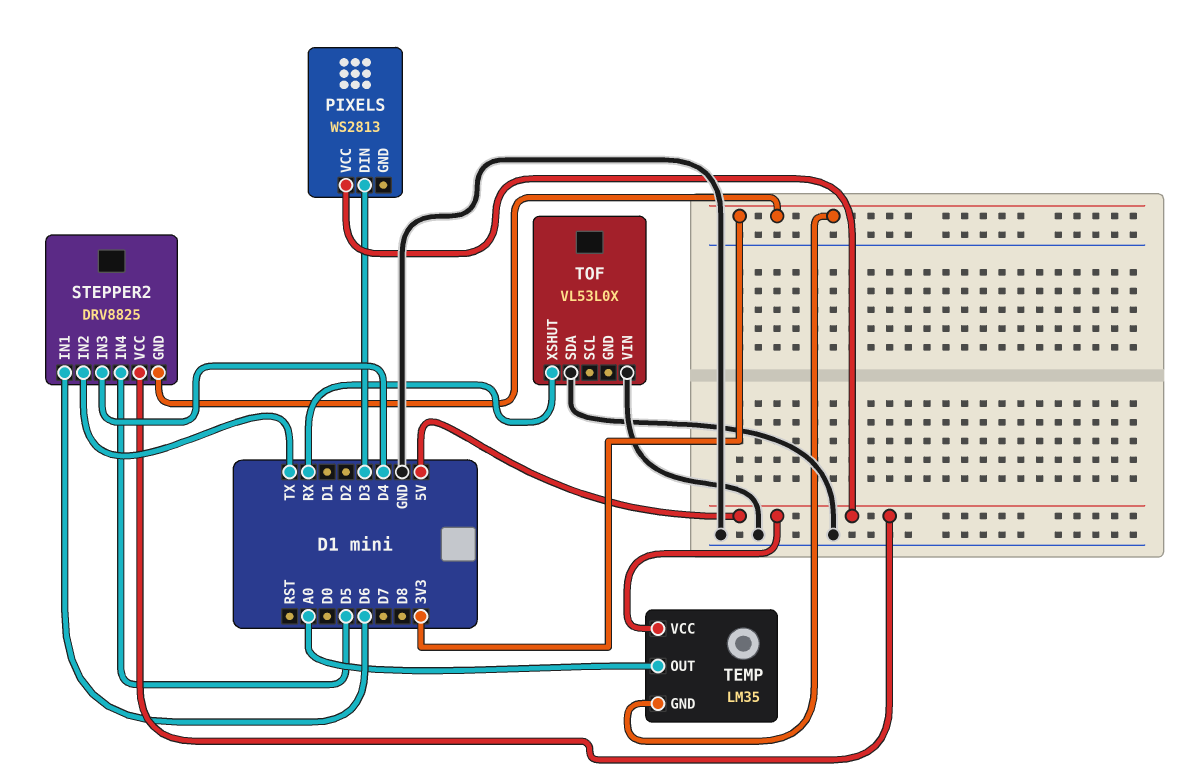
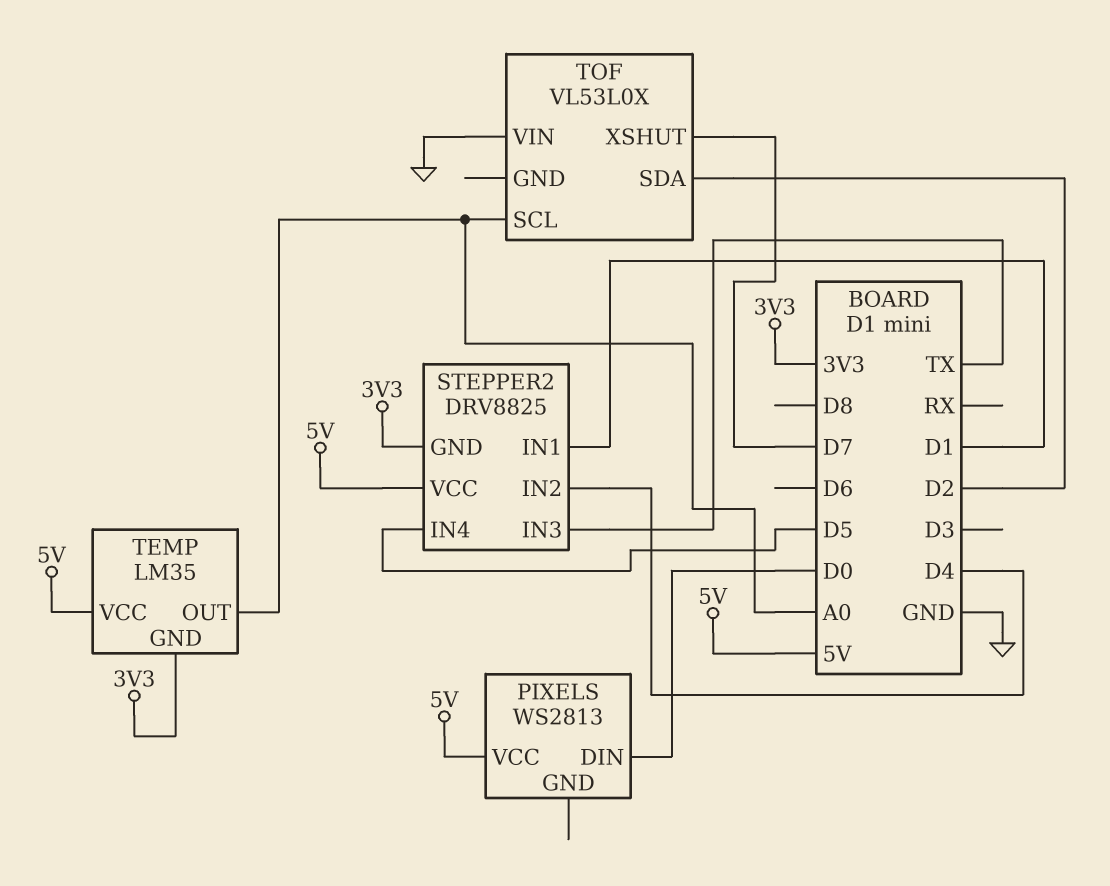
PIXELS pin DIN: D3 -> D0
STEPPER2 pin IN1: D6 -> D1
STEPPER2 pin IN2: TX -> D4
STEPPER2 pin IN3: D4 -> TX
TOF pin SCL: none -> A0
TOF pin SDA: GND -> D2
TOF pin XSHUT: RX -> D7

